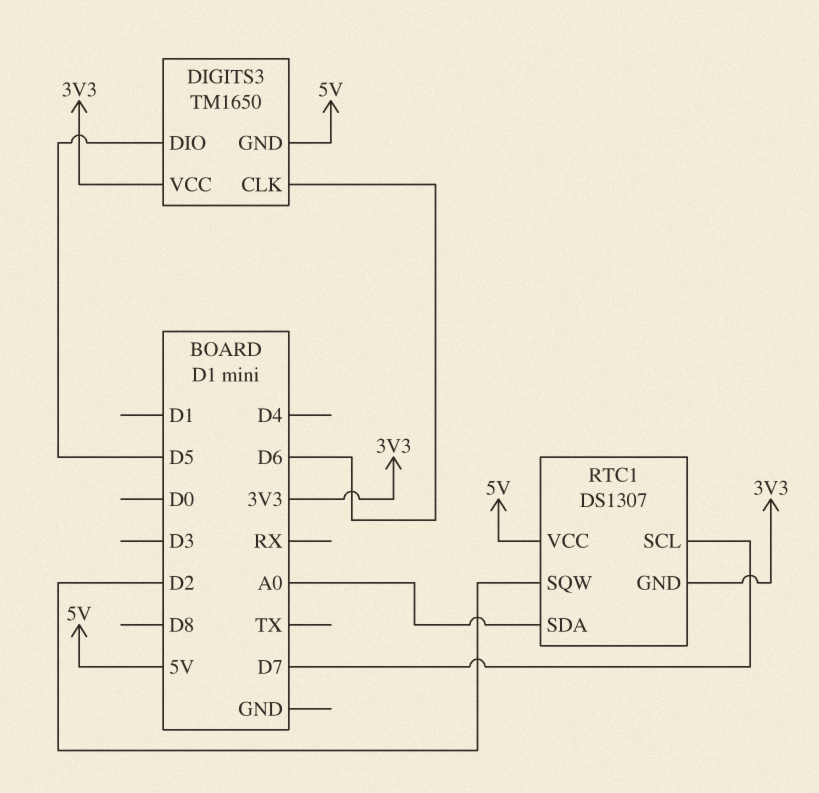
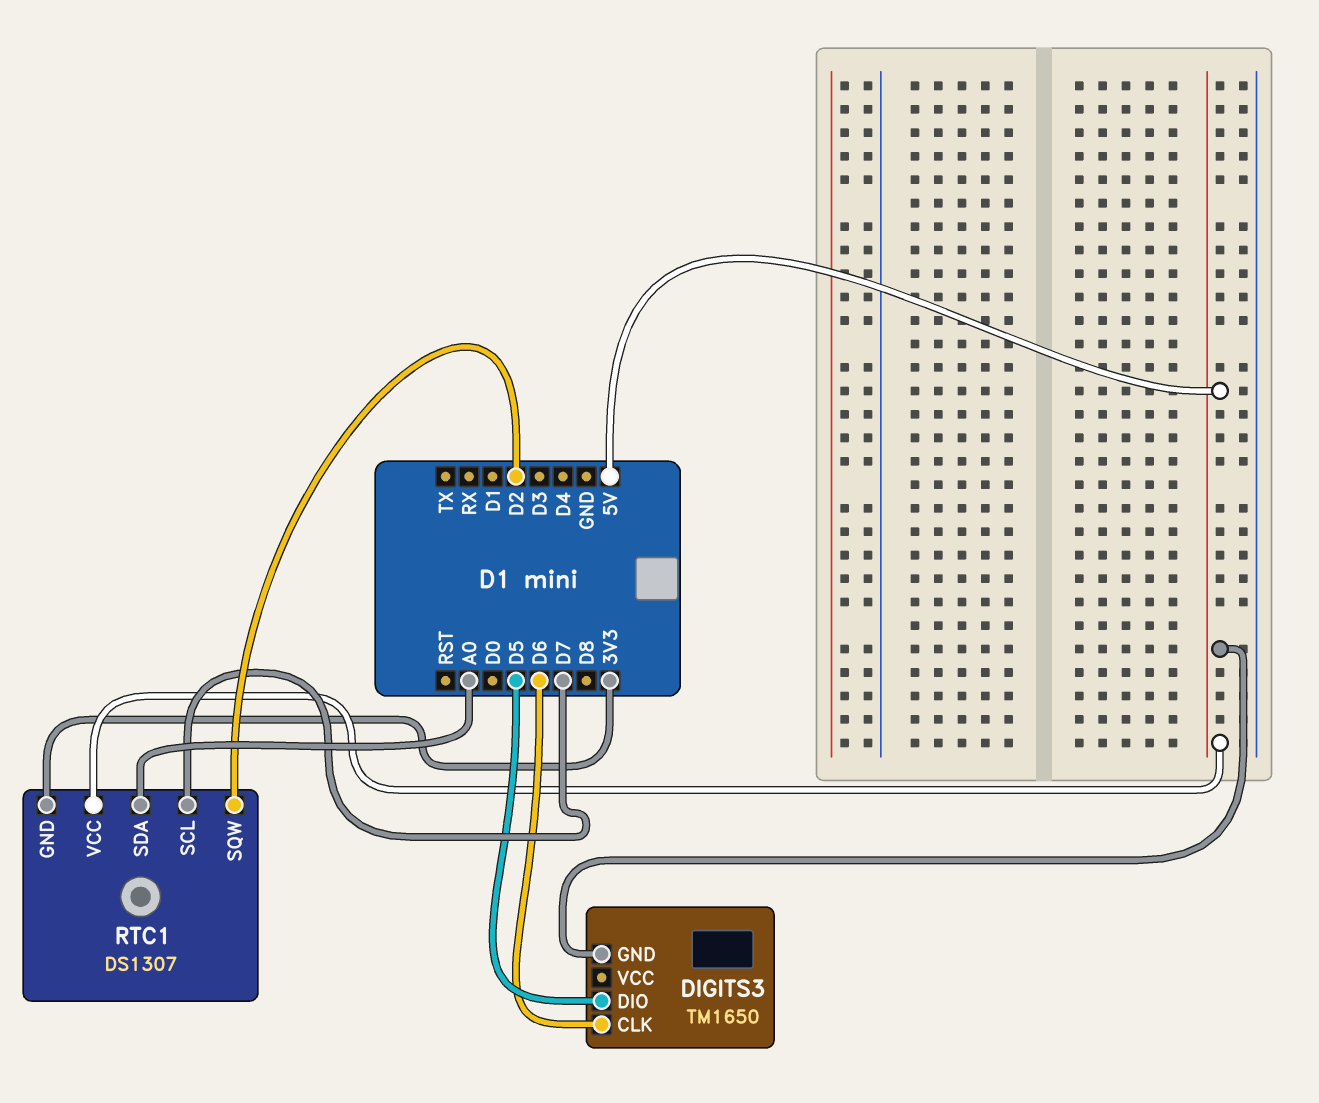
DIGITS3 pin VCC: 3V3 -> none

